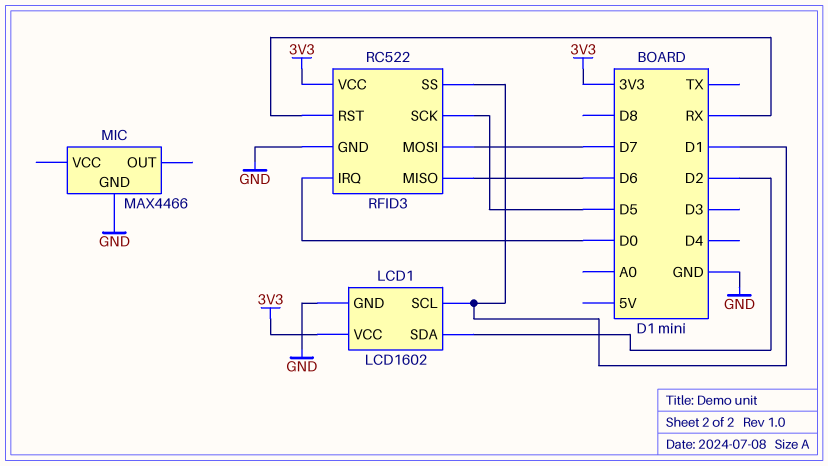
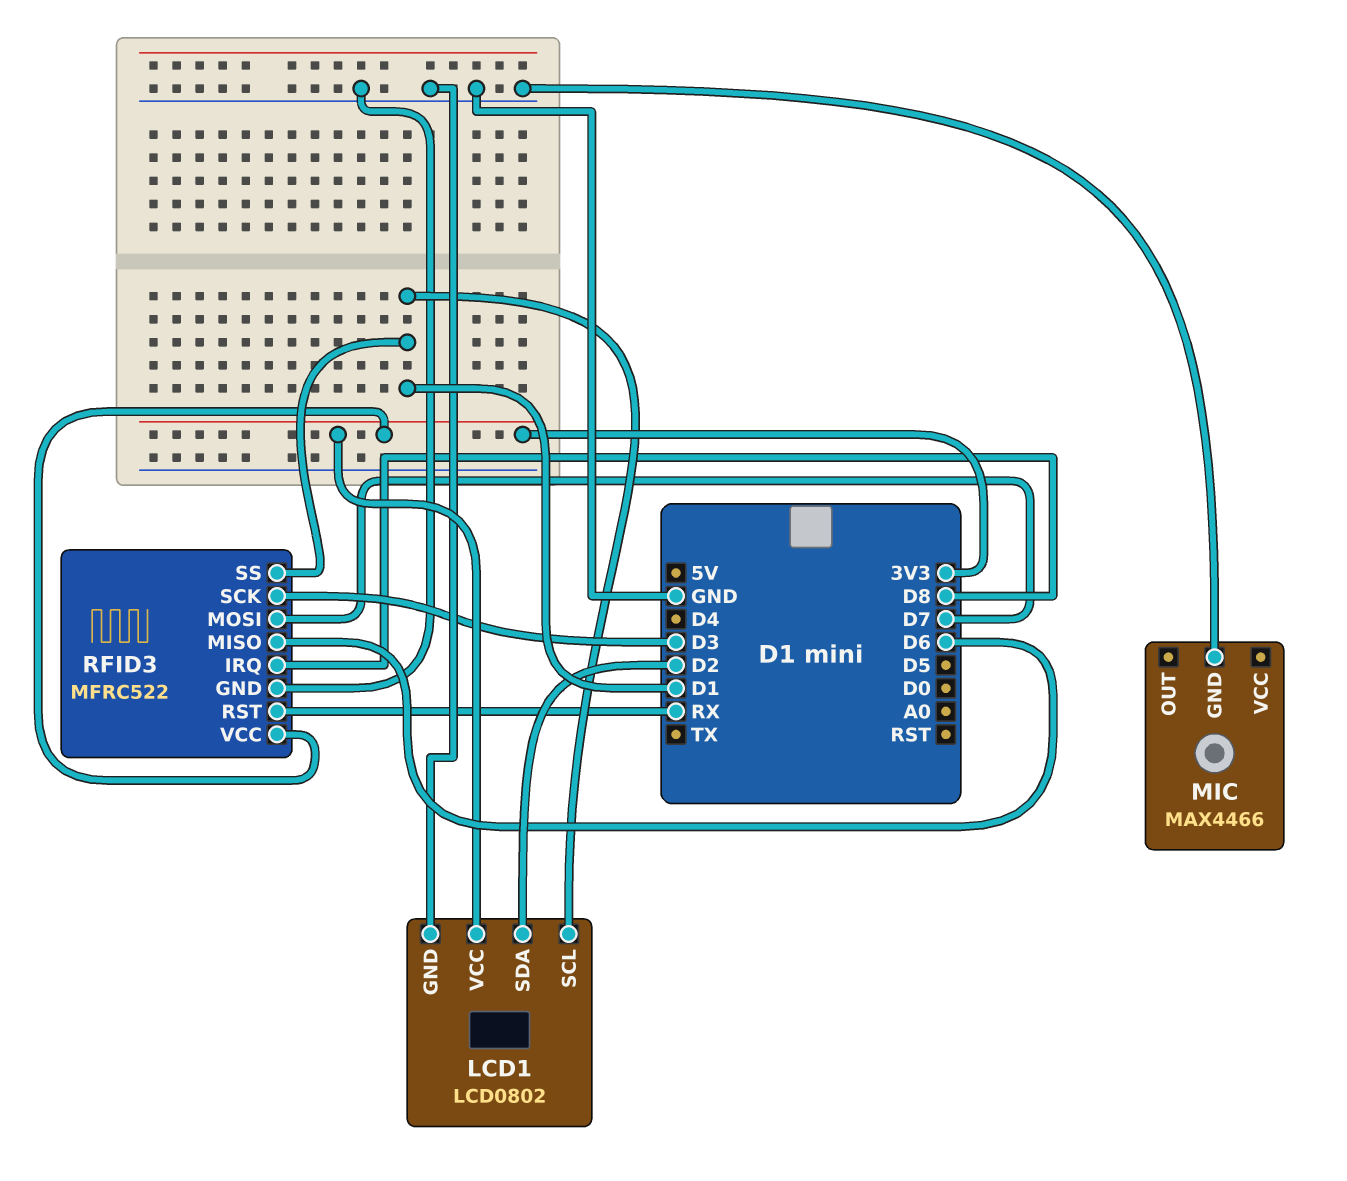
LCD1: LCD1602 -> LCD0802
RFID3: RC522 -> MFRC522
RFID3 pin IRQ: D0 -> D8
RFID3 pin SCK: D5 -> D3

